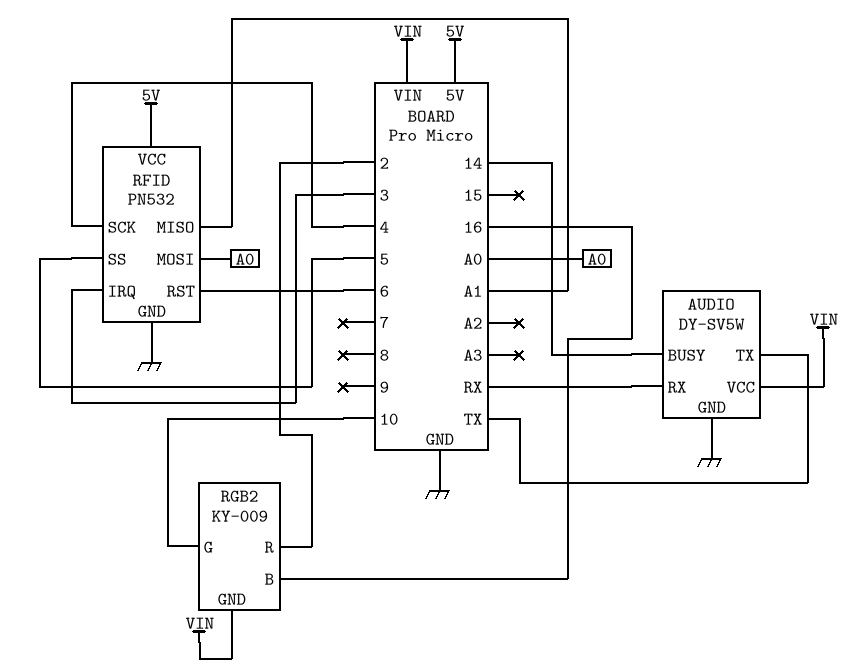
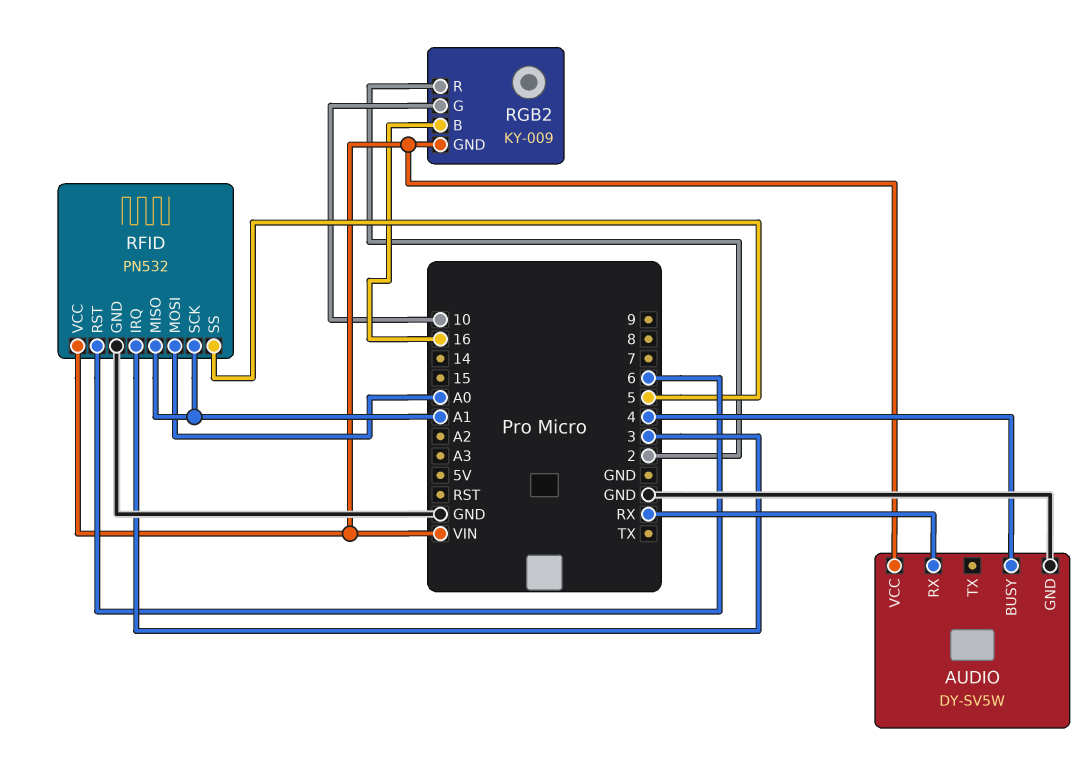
AUDIO pin BUSY: 14 -> 4
AUDIO pin TX: TX -> none
RFID pin SCK: 4 -> A1
RFID pin VCC: 5V -> VIN

